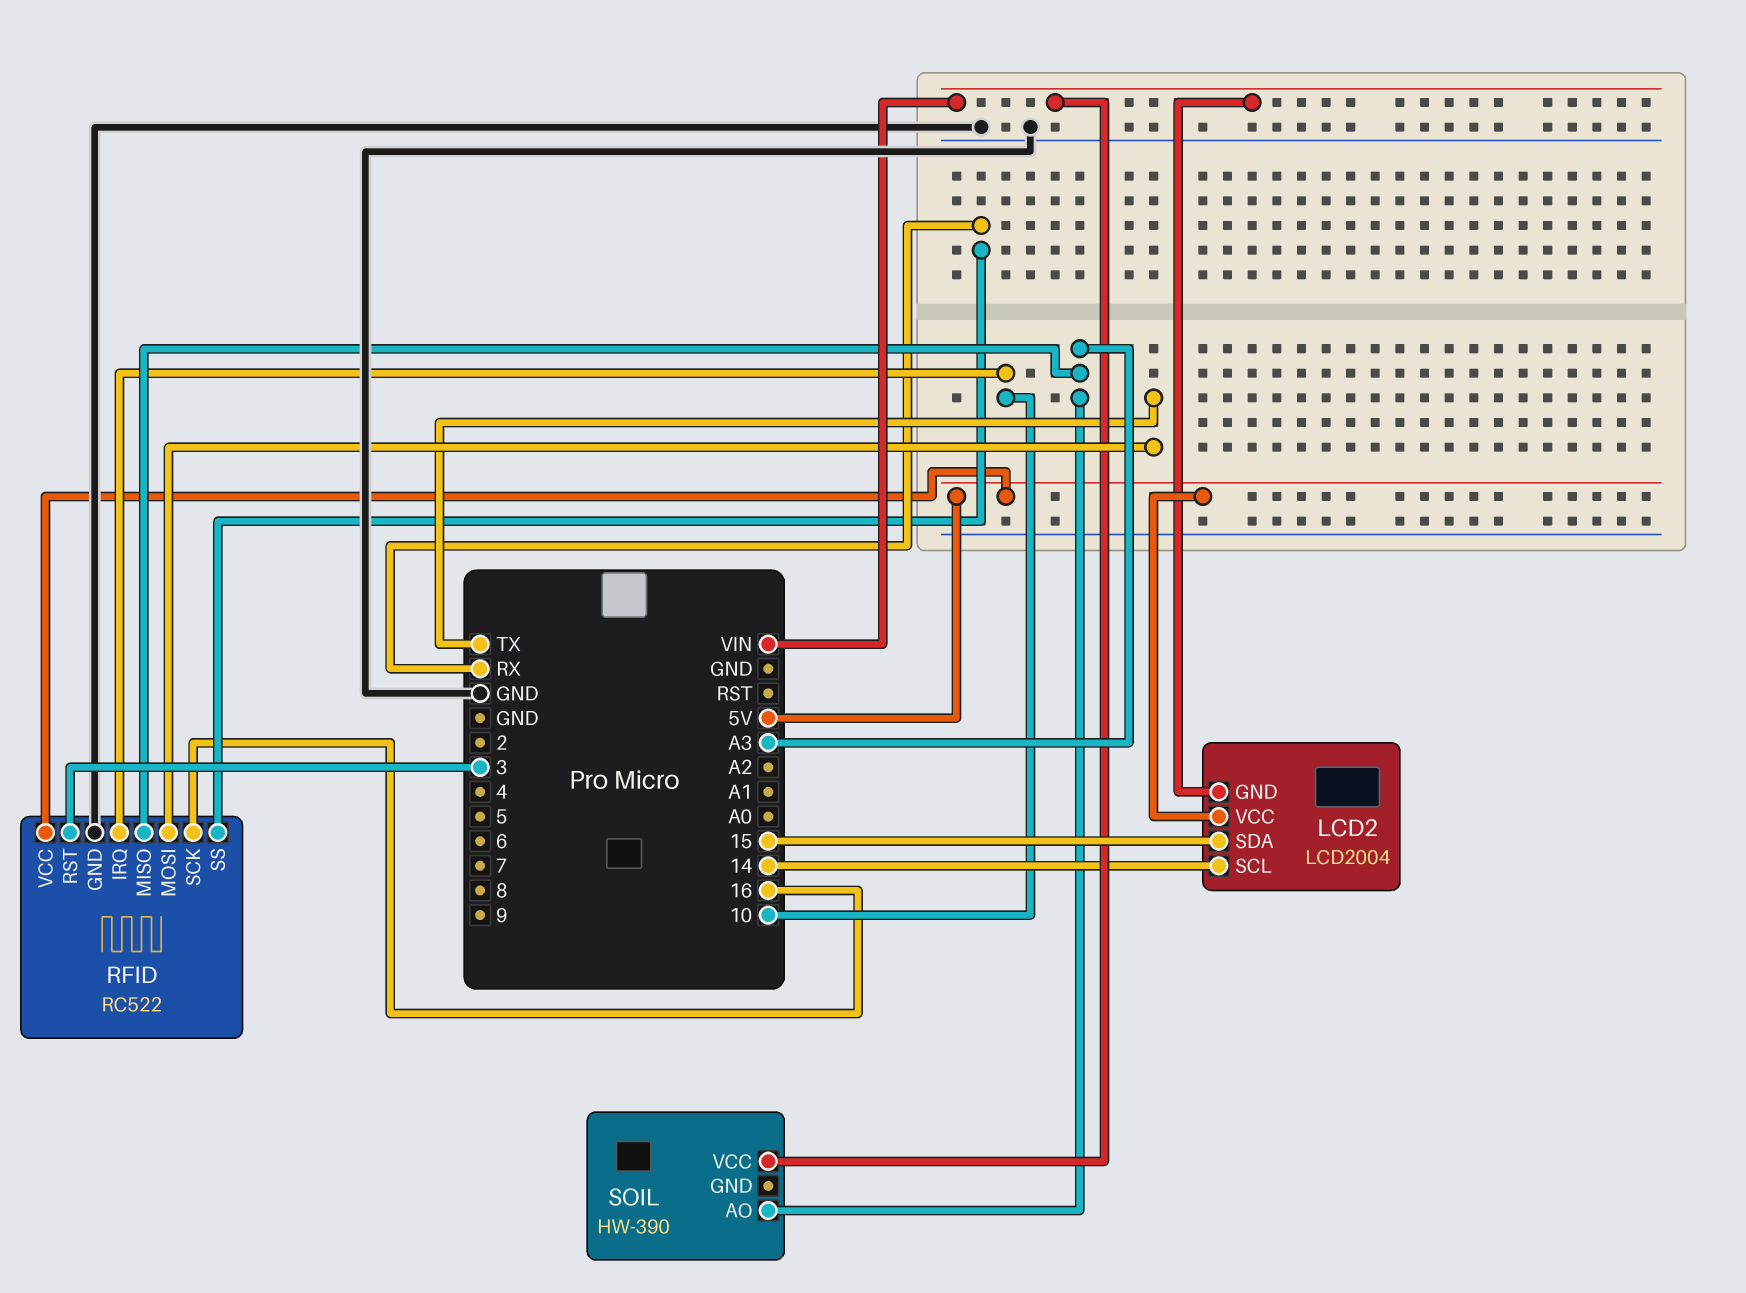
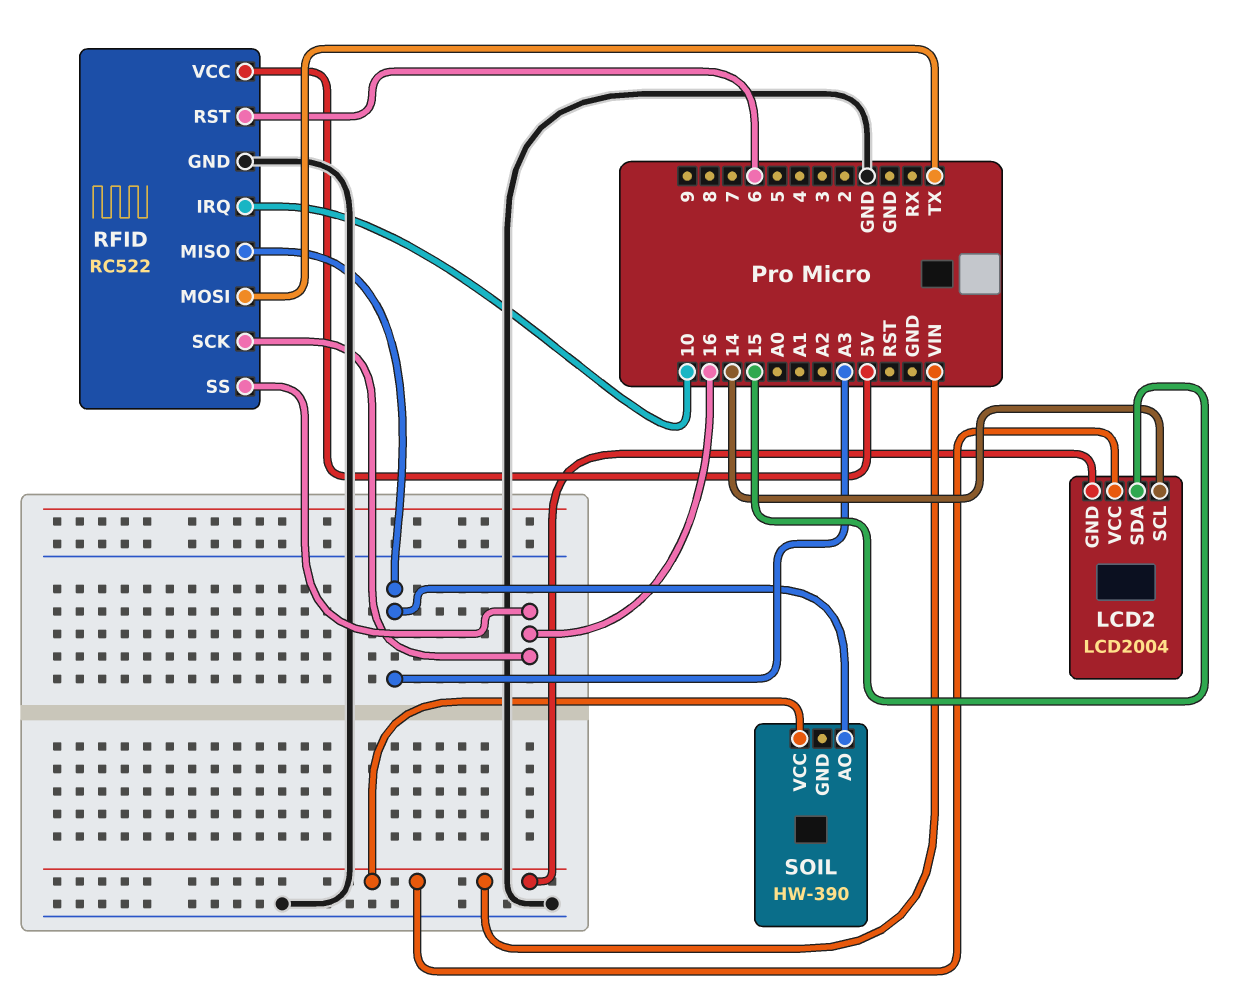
LCD2 pin VCC: 5V -> VIN
RFID pin RST: 3 -> 6
RFID pin SS: RX -> 16

